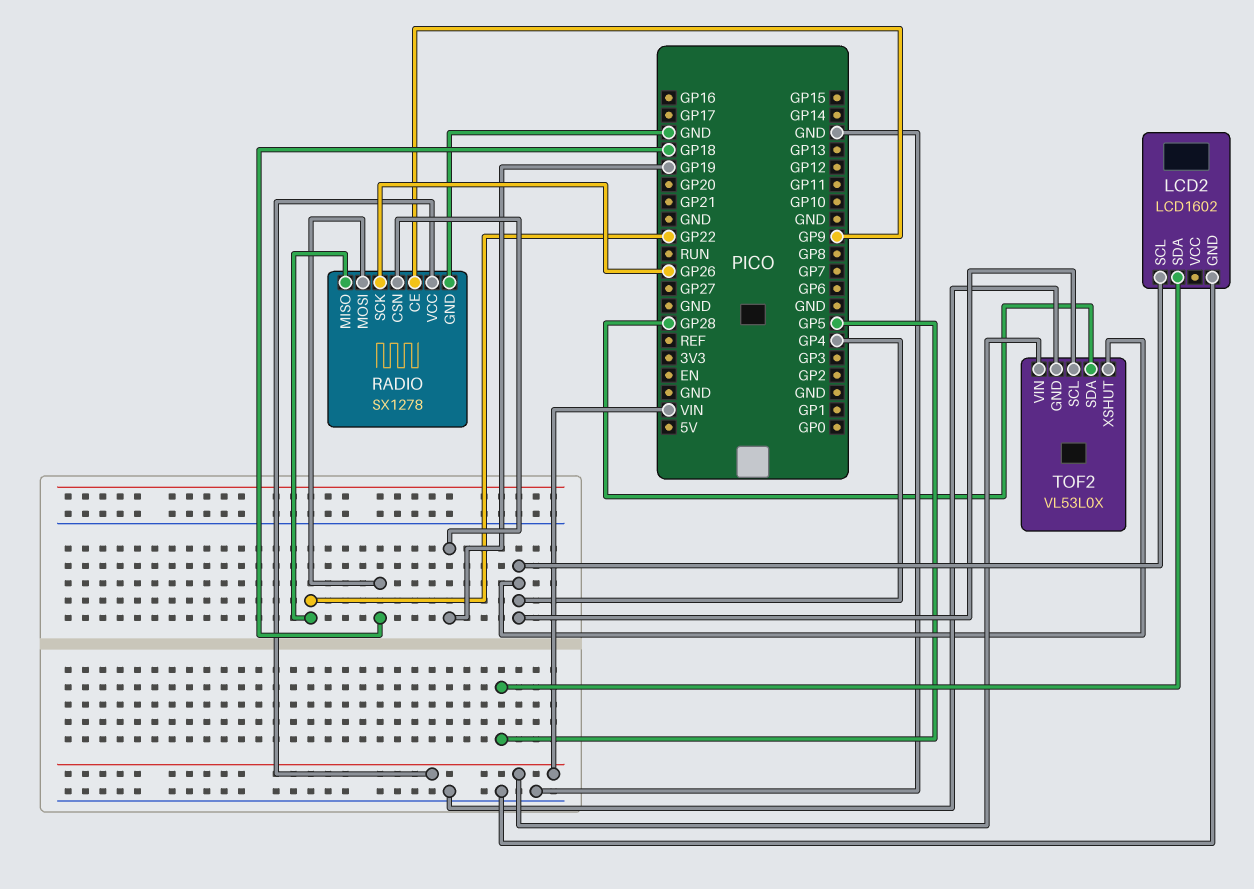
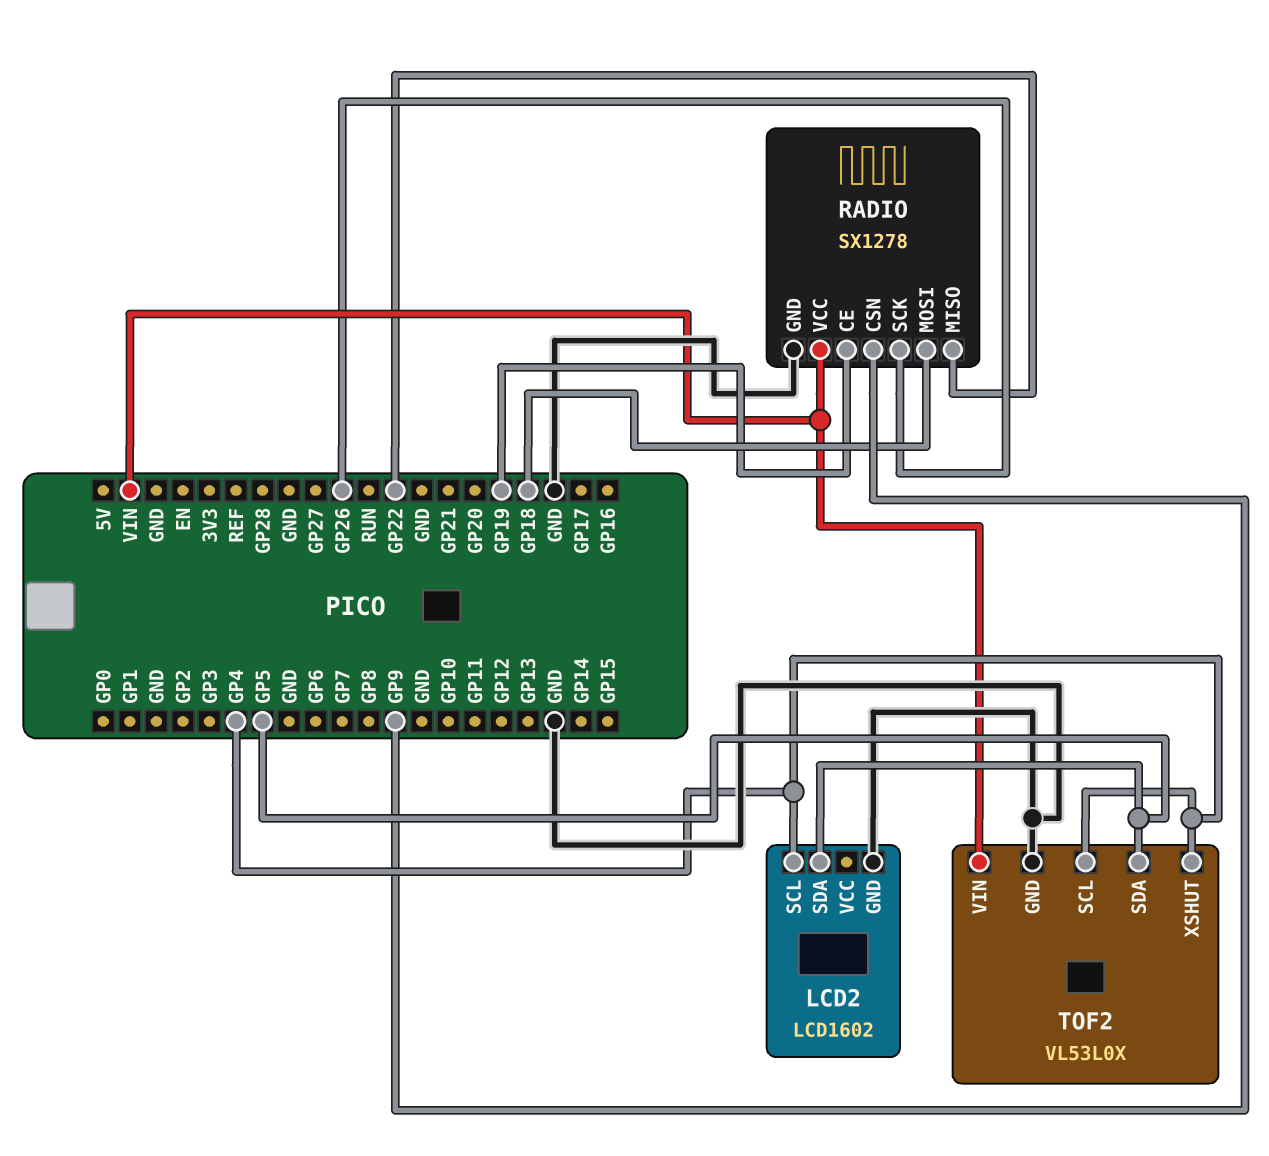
RADIO pin CE: GP9 -> GP19
RADIO pin CSN: GP19 -> GP9
TOF2 pin SDA: GP28 -> GP5

